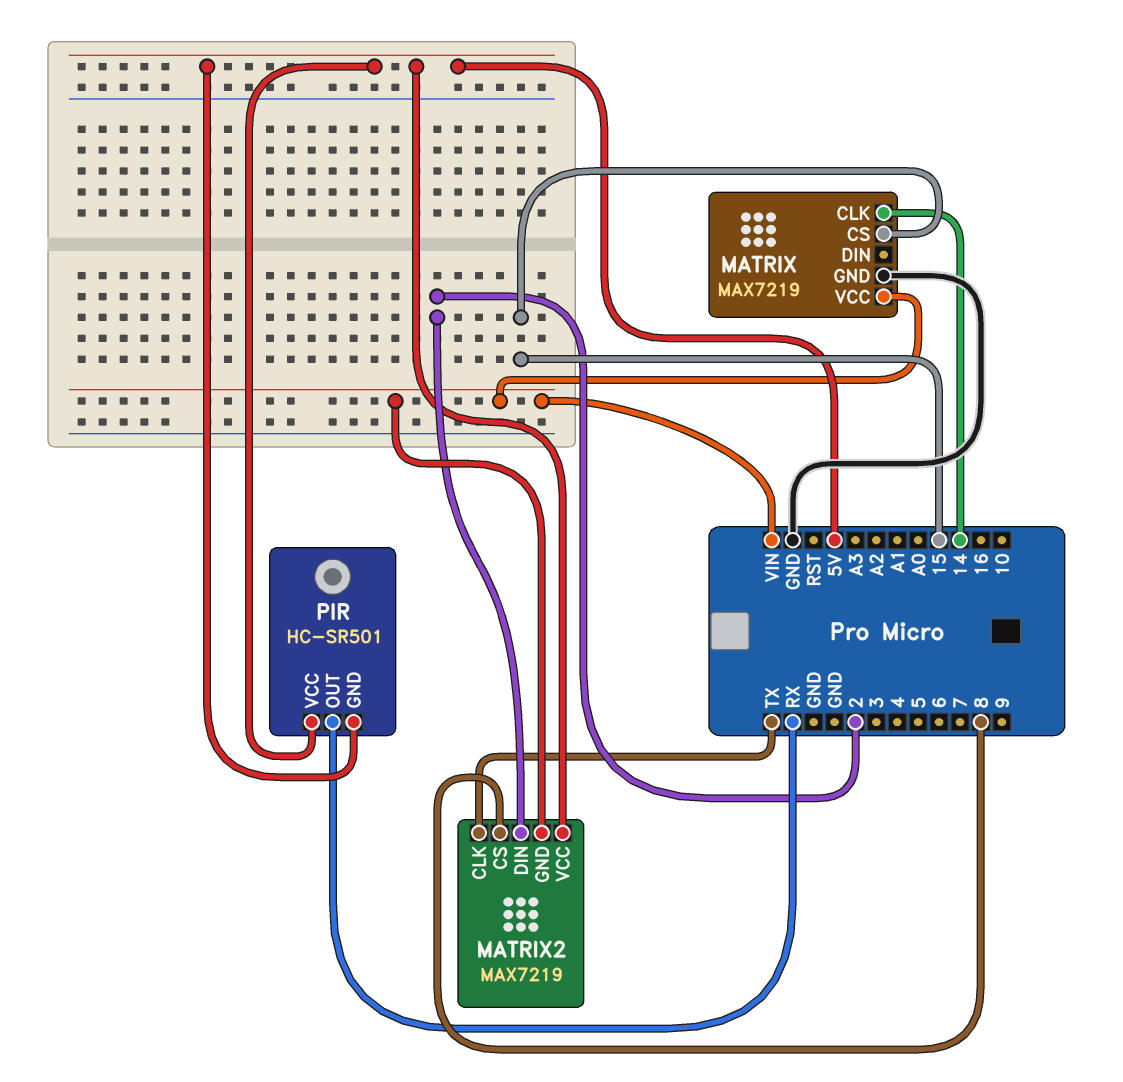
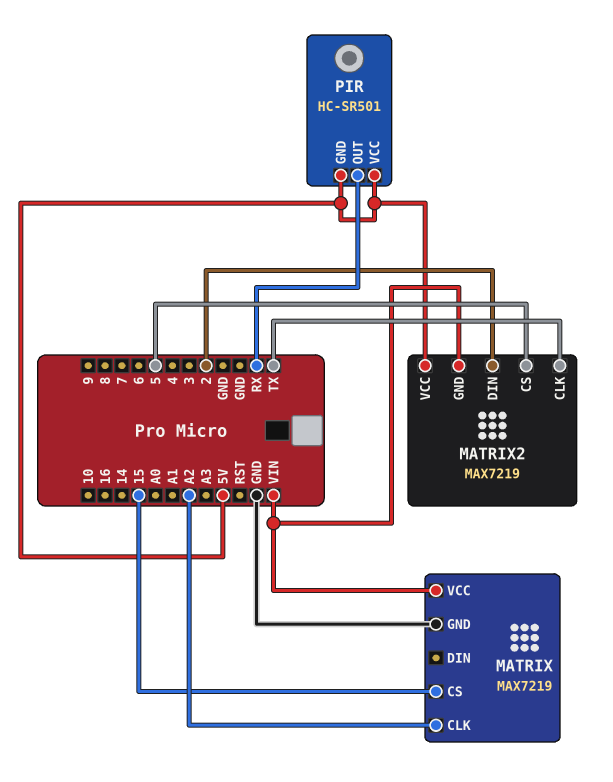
MATRIX pin CLK: 14 -> A2
MATRIX2 pin CS: 8 -> 5

